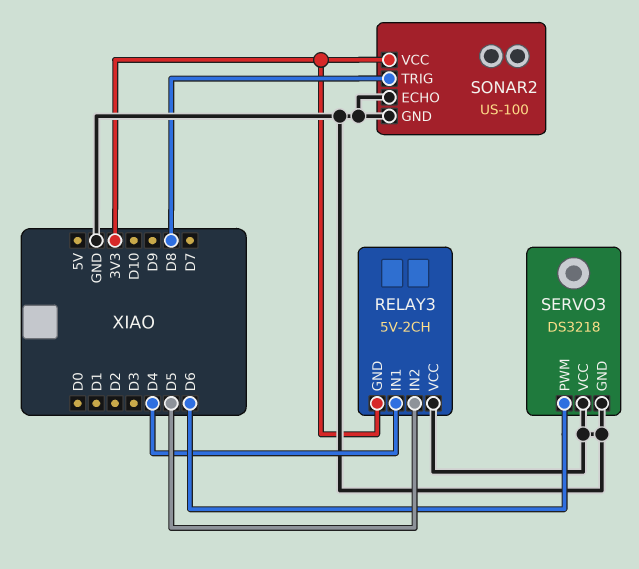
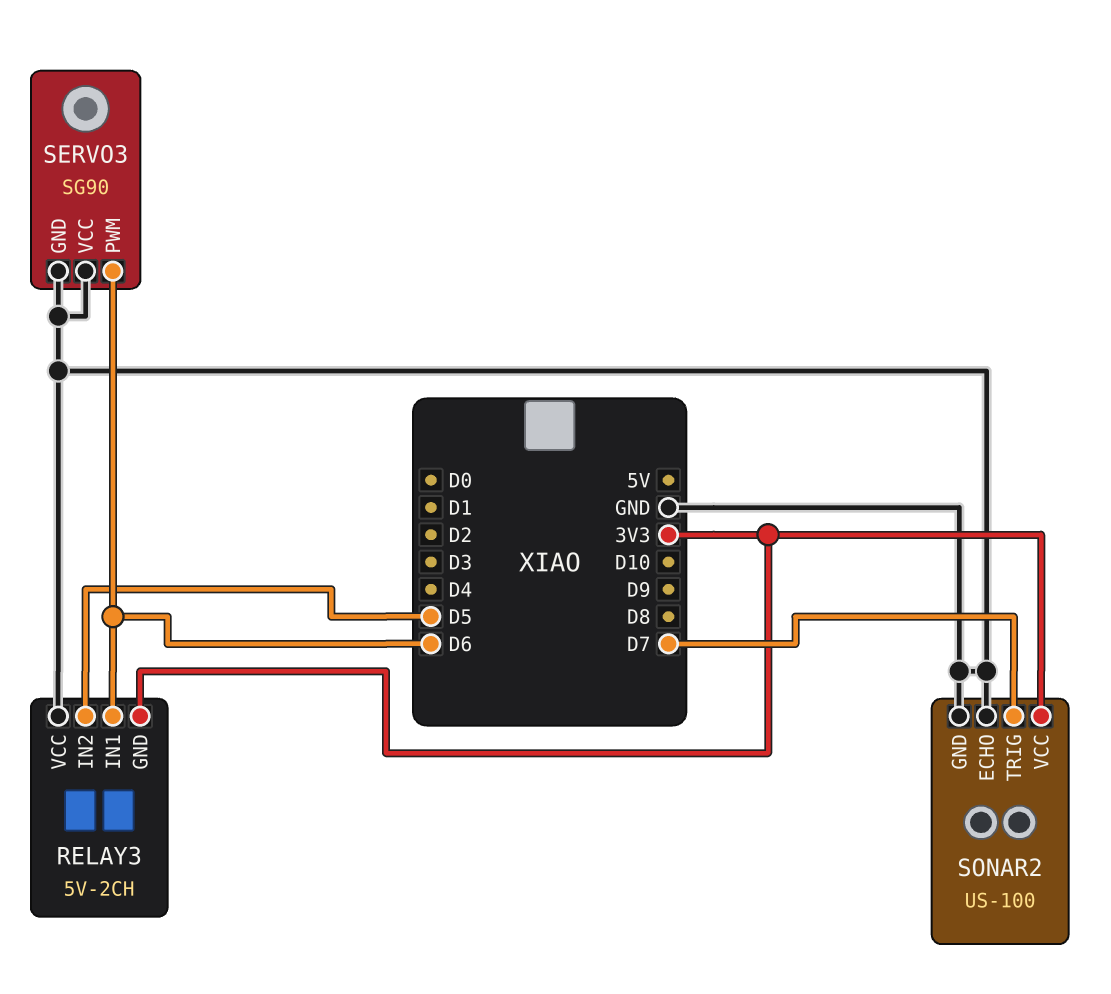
RELAY3 pin IN1: D4 -> D6
SERVO3: DS3218 -> SG90
SONAR2 pin TRIG: D8 -> D7

